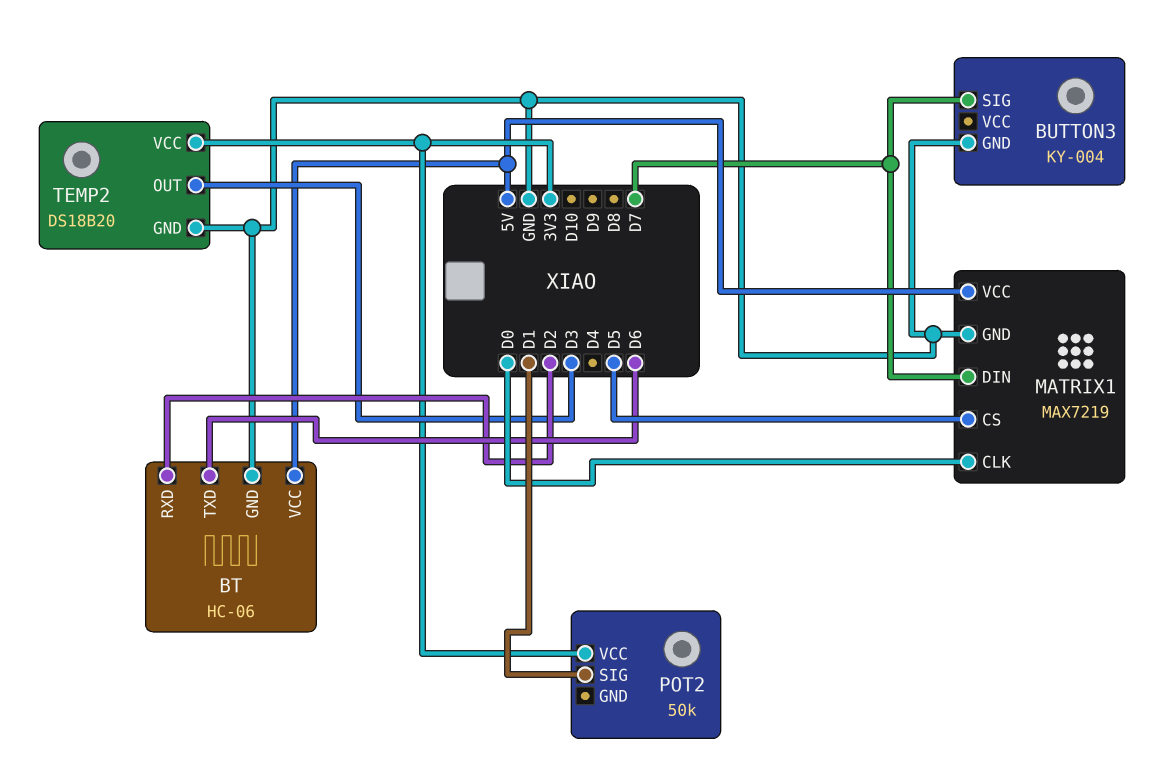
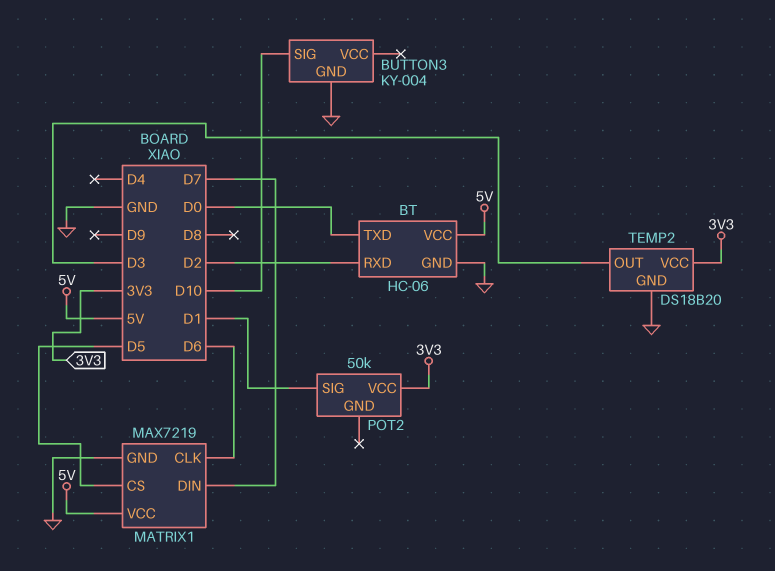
BT pin TXD: D6 -> D0
BUTTON3 pin SIG: D7 -> D10
MATRIX1 pin CLK: D0 -> D6

